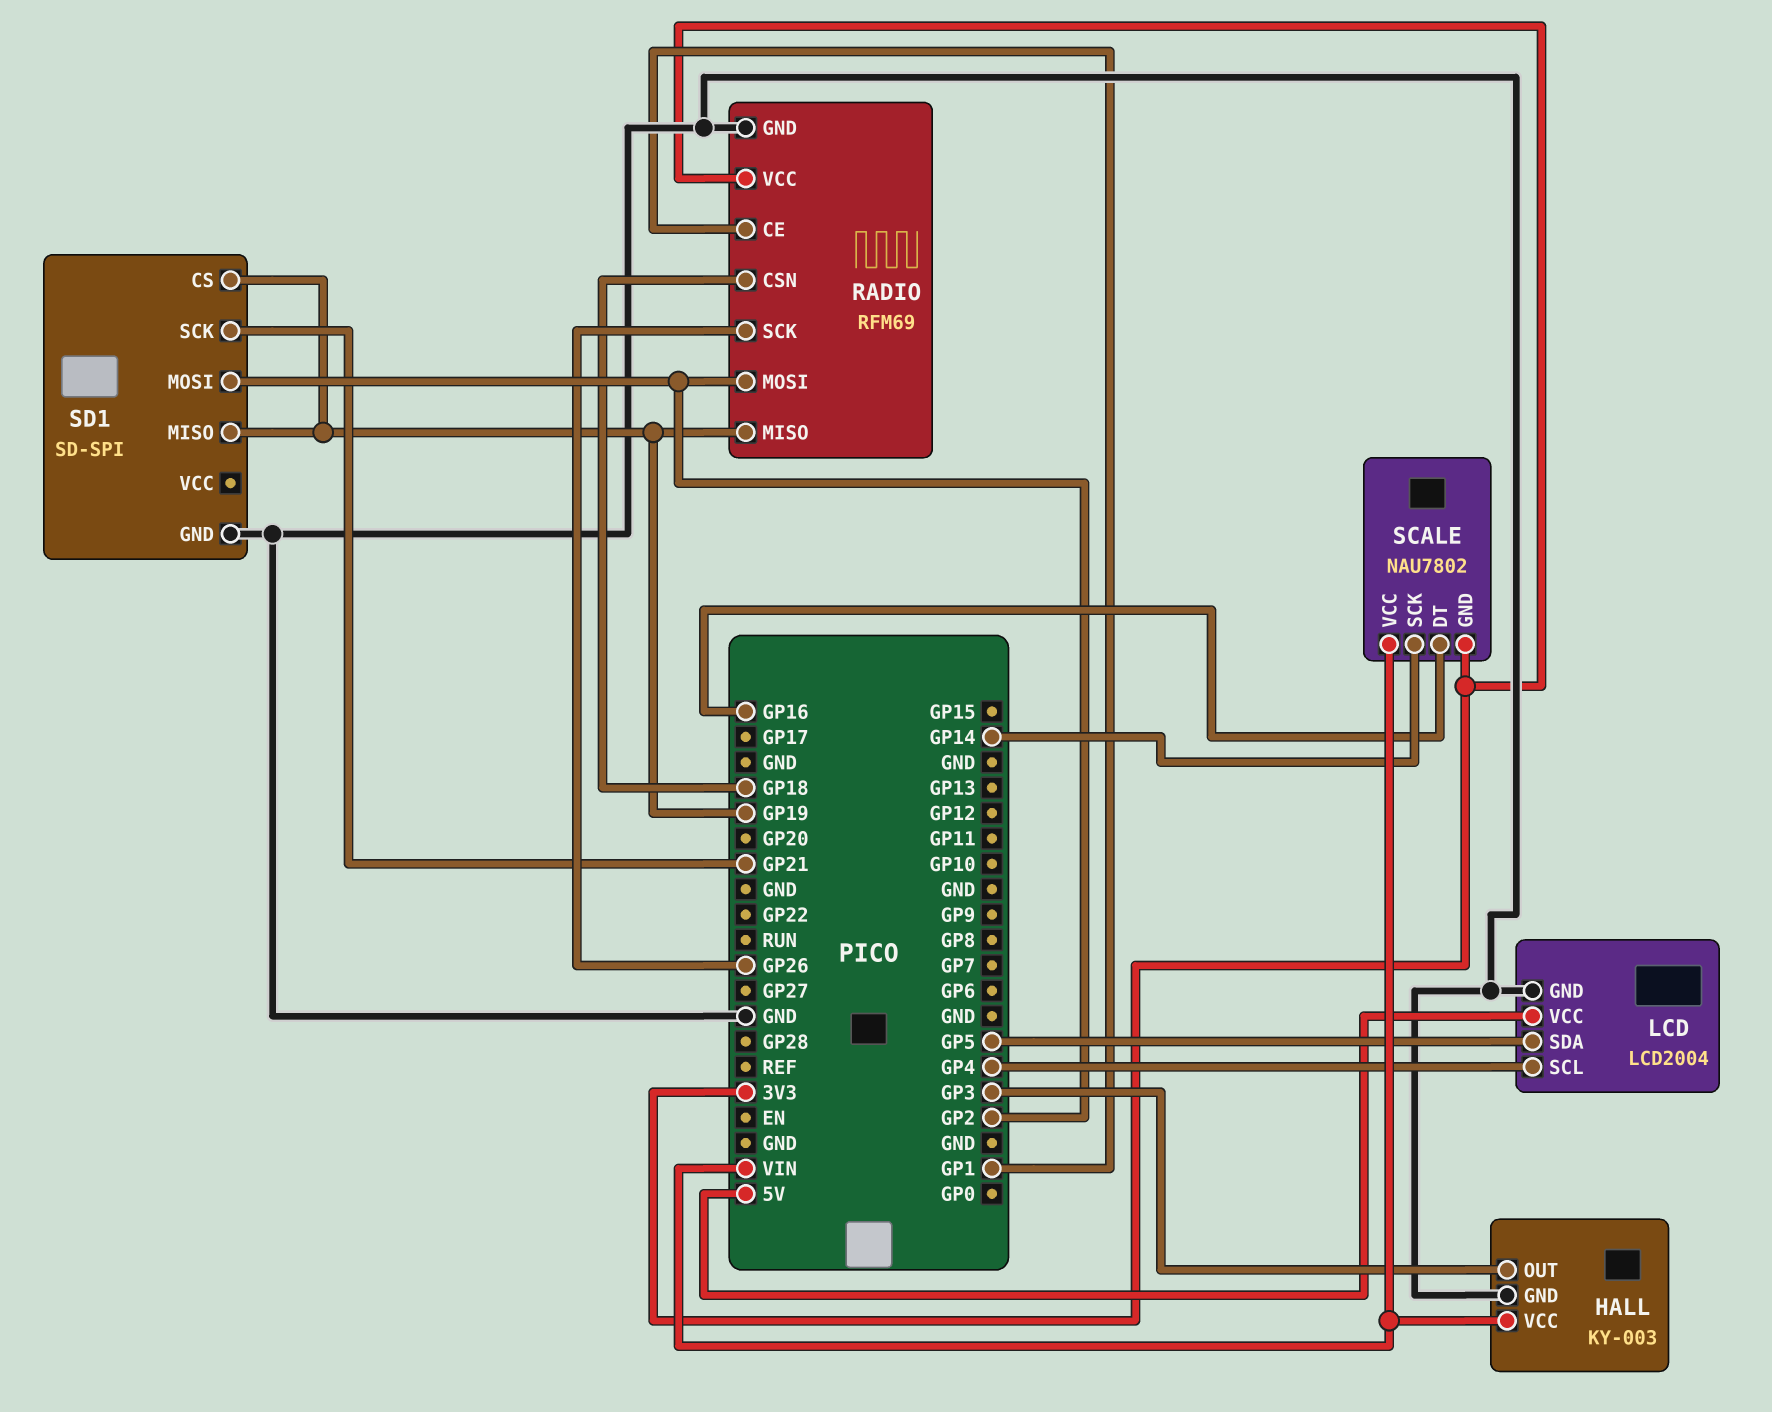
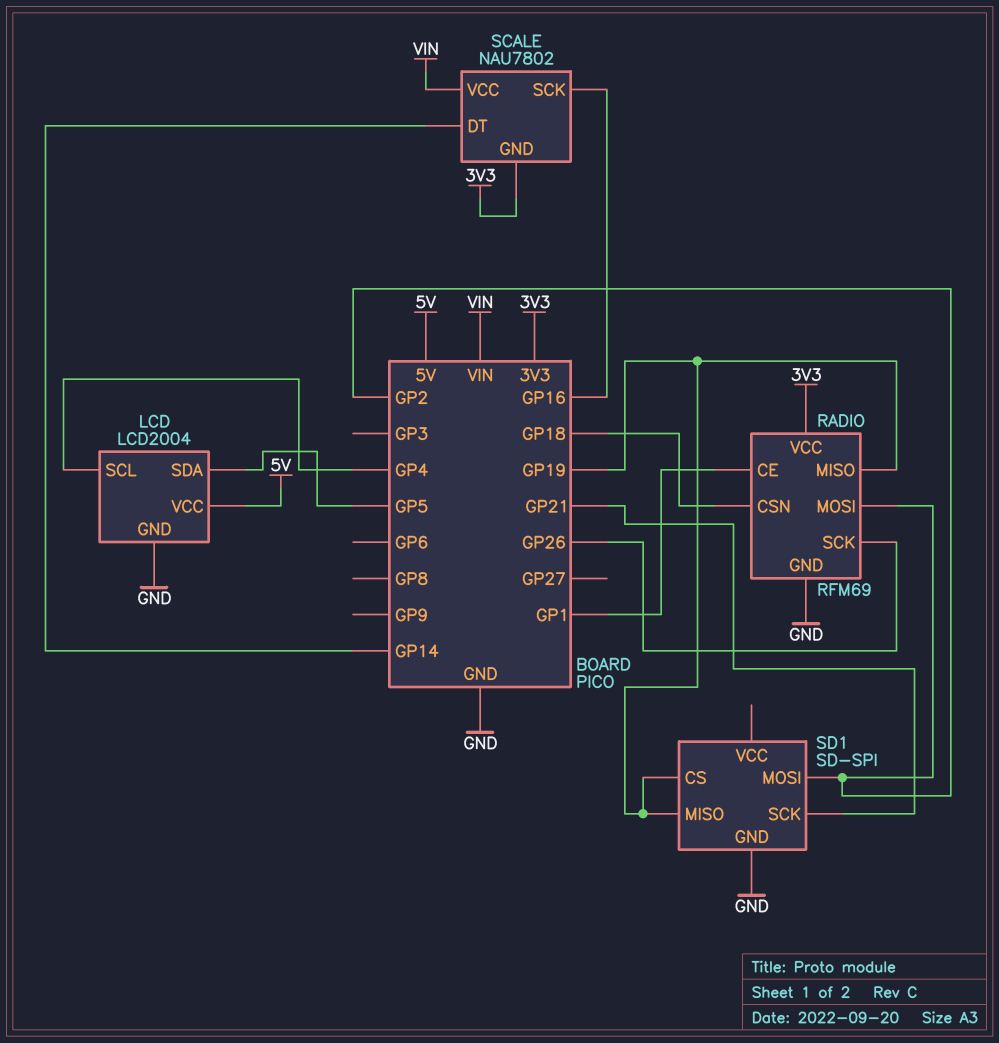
HALL: KY-003 -> none
HALL pin GND: GND -> none
HALL pin OUT: GP3 -> none
HALL pin VCC: VIN -> none
SCALE pin DT: GP16 -> GP14
SCALE pin SCK: GP14 -> GP16

